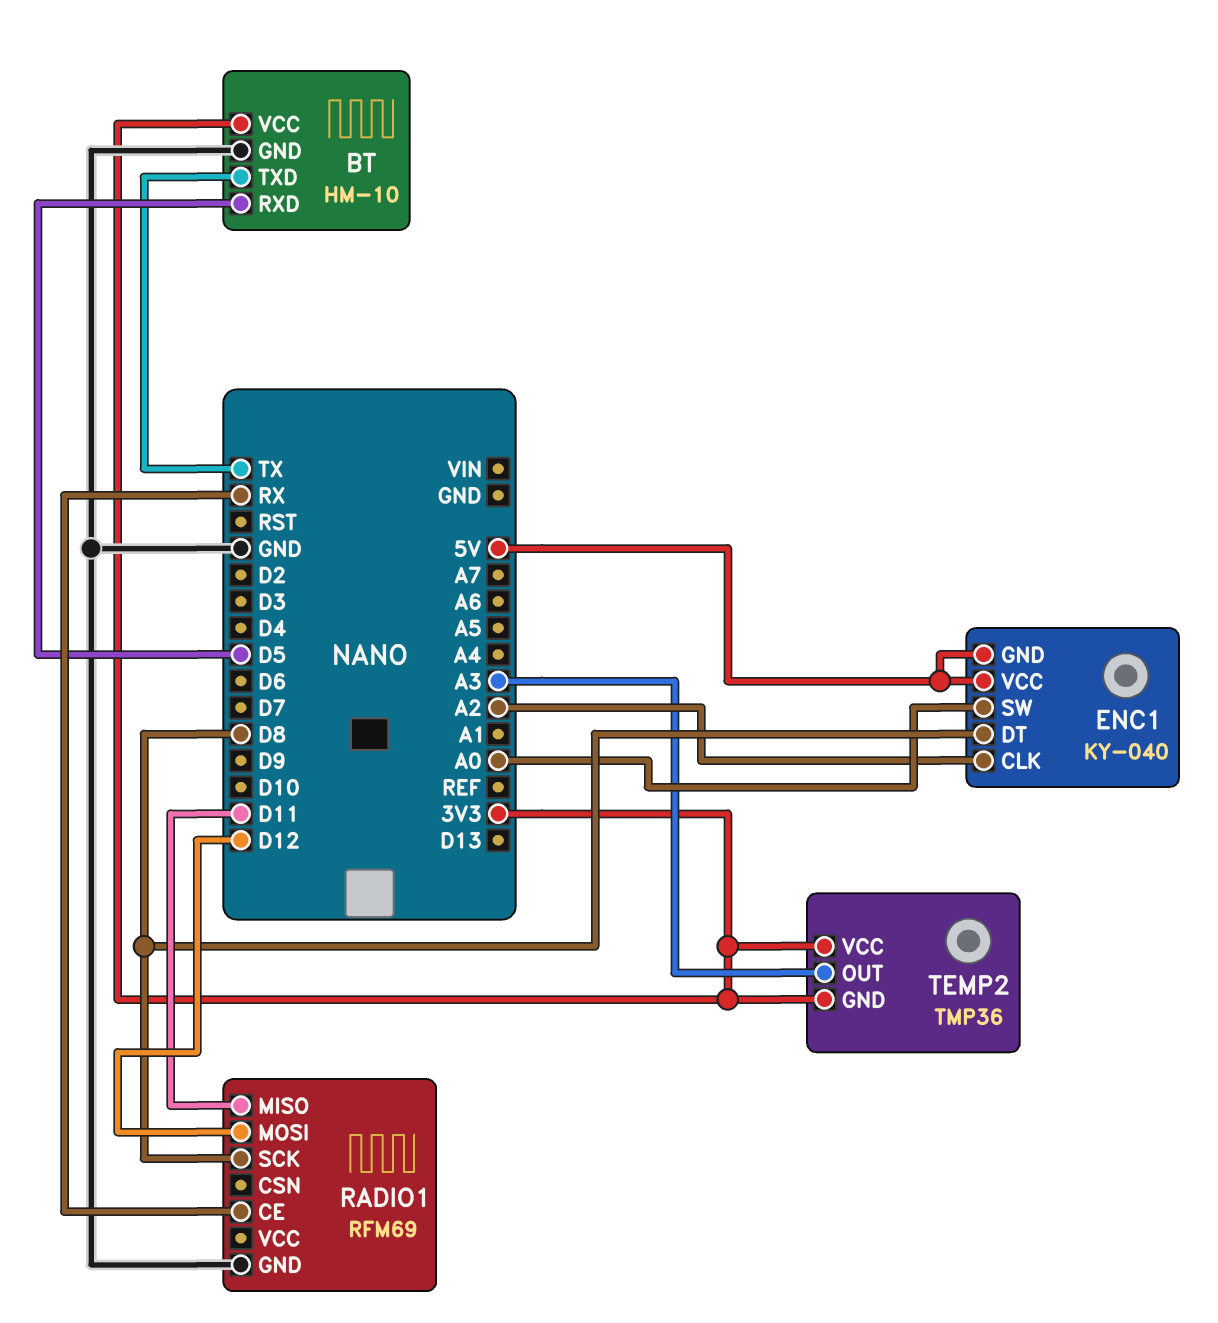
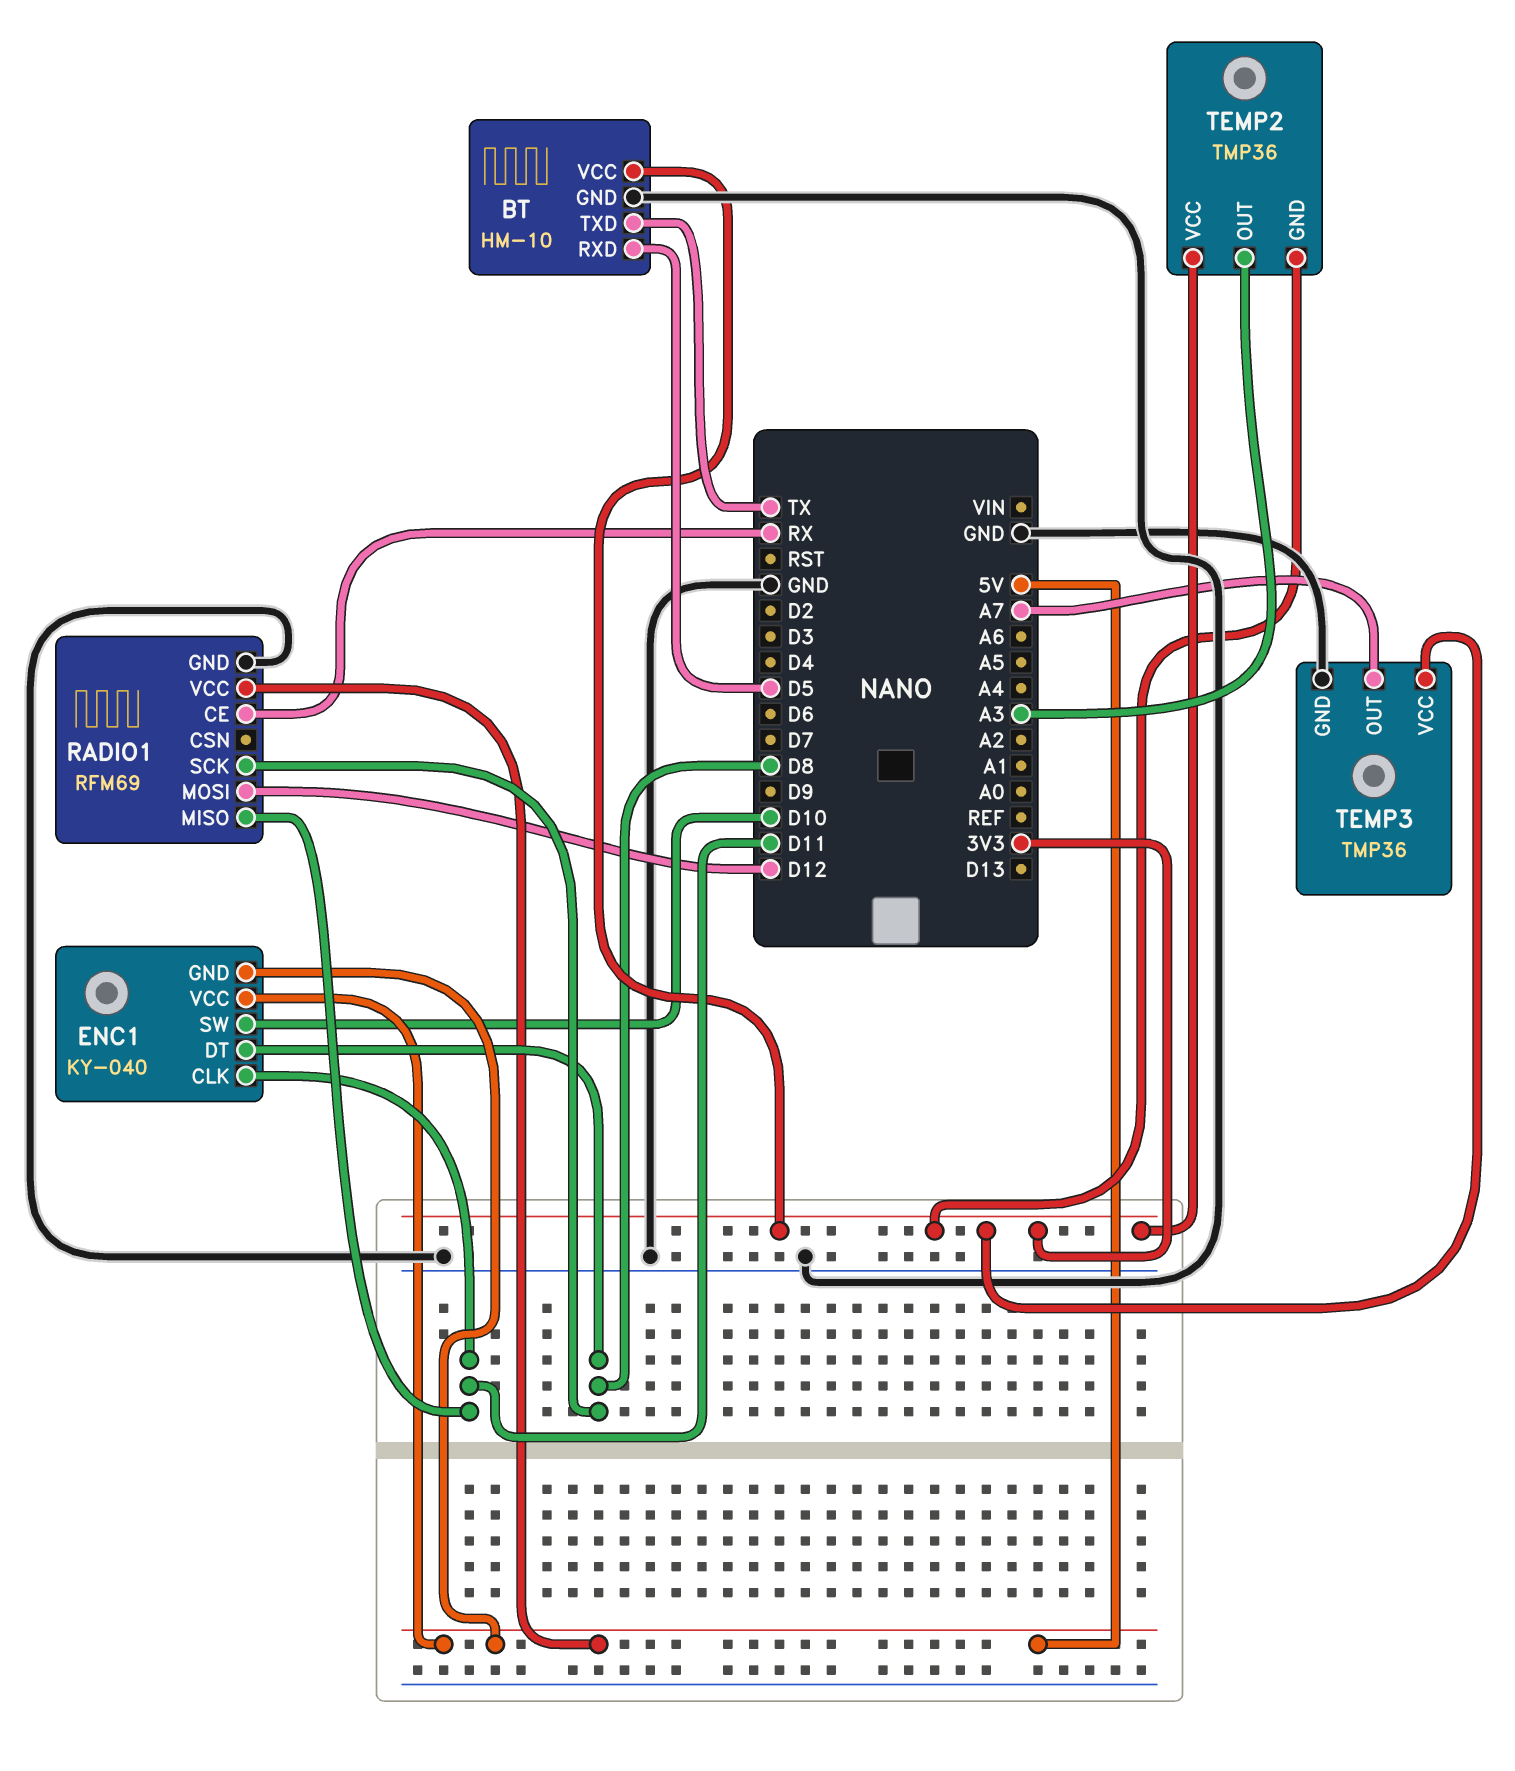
ENC1 pin CLK: A2 -> D11
ENC1 pin SW: A0 -> D10
RADIO1 pin VCC: none -> 5V
TEMP3: none -> TMP36
TEMP3 pin GND: none -> GND
TEMP3 pin OUT: none -> A7
TEMP3 pin VCC: none -> 3V3

